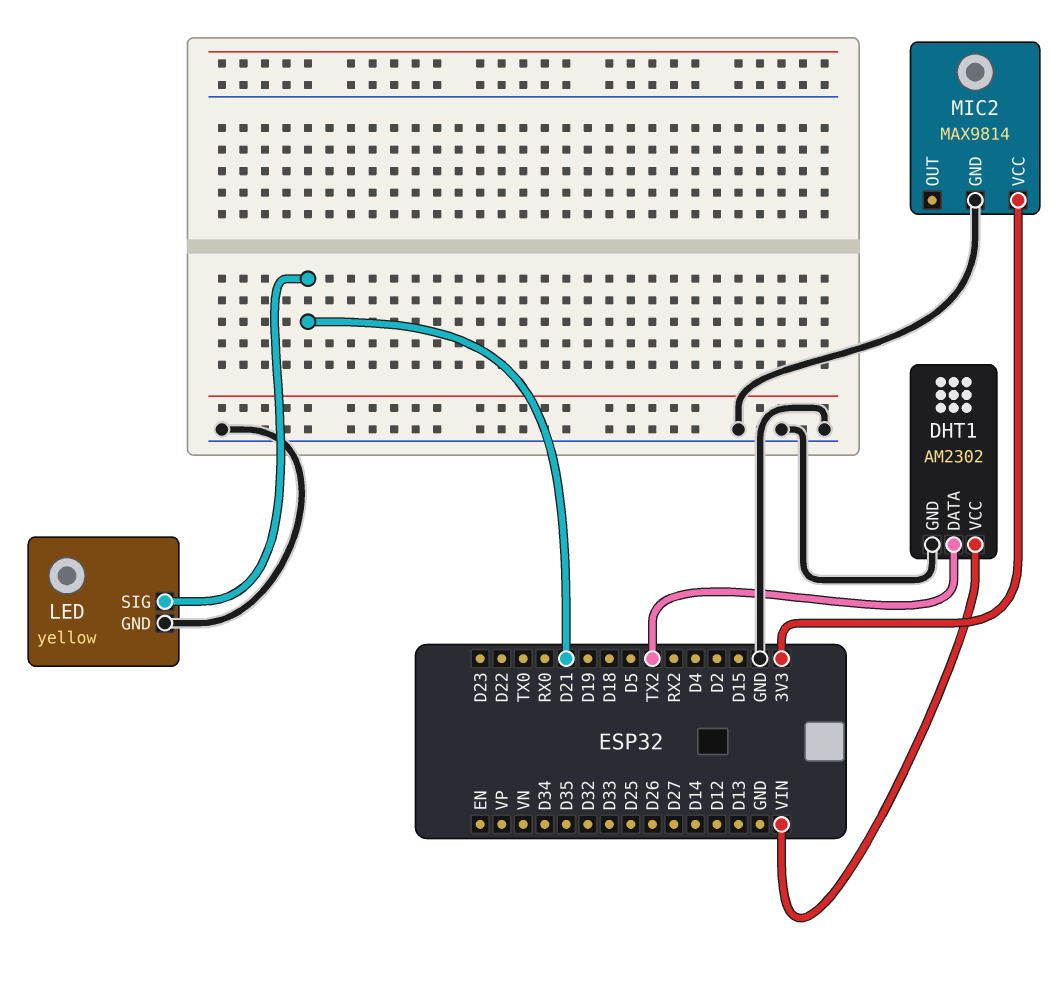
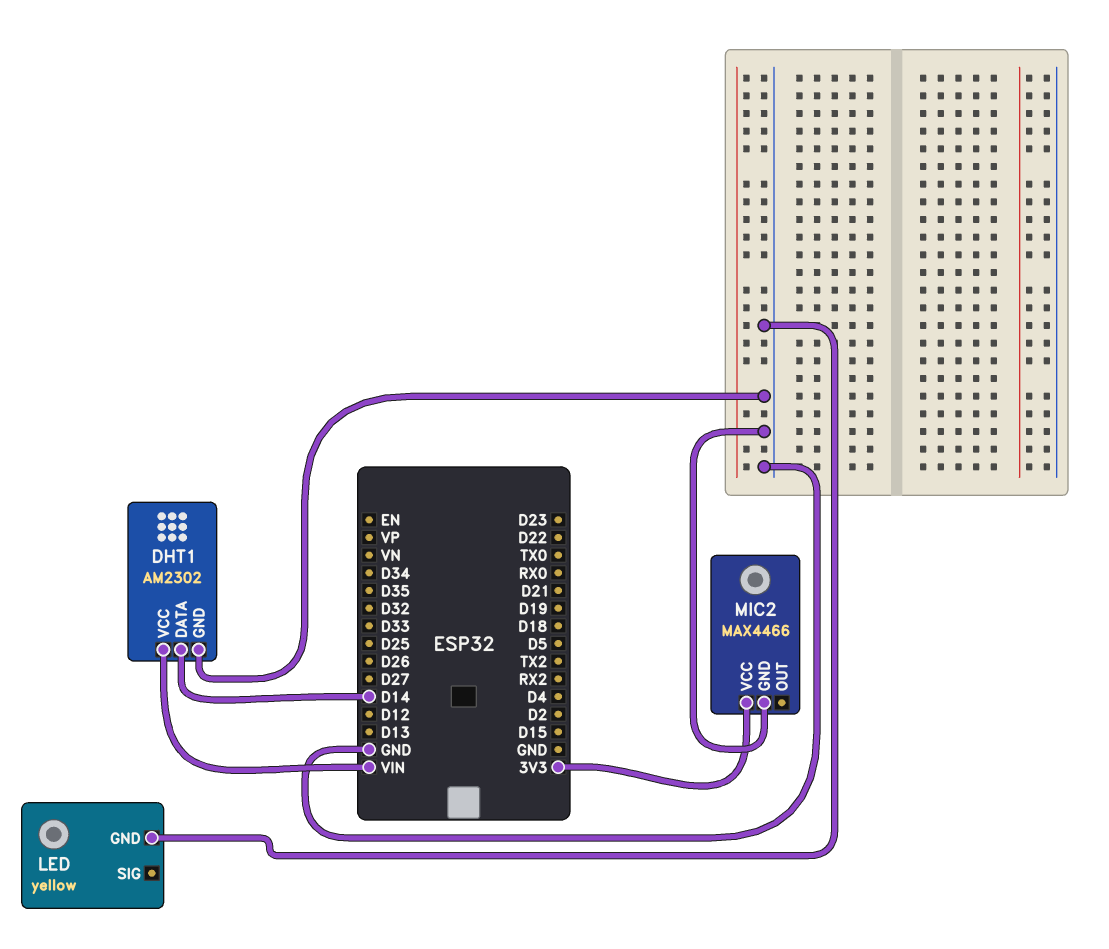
DHT1 pin DATA: TX2 -> D14
LED pin SIG: D21 -> none
MIC2: MAX9814 -> MAX4466

